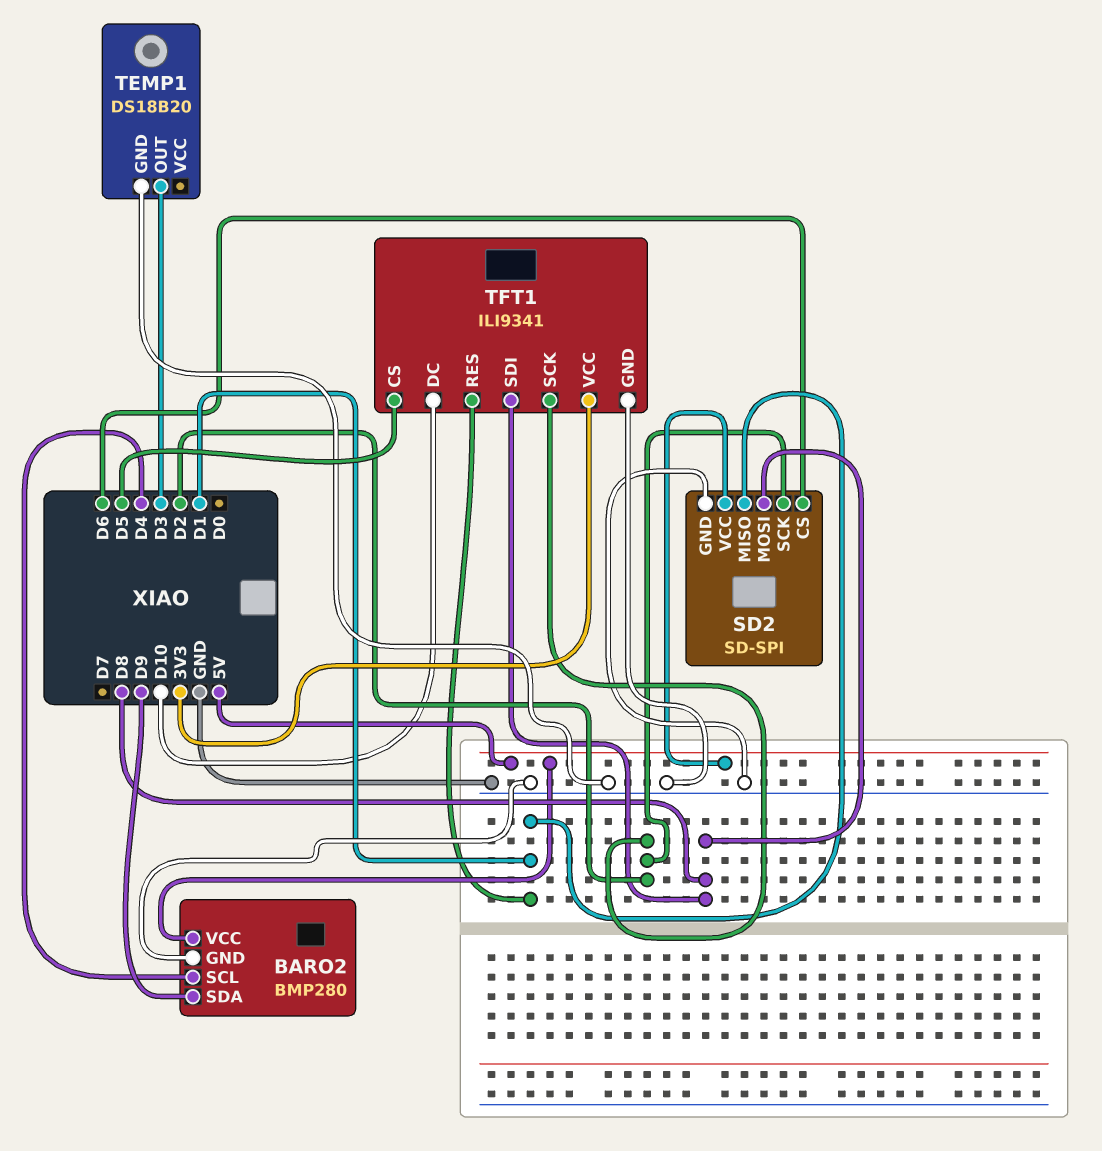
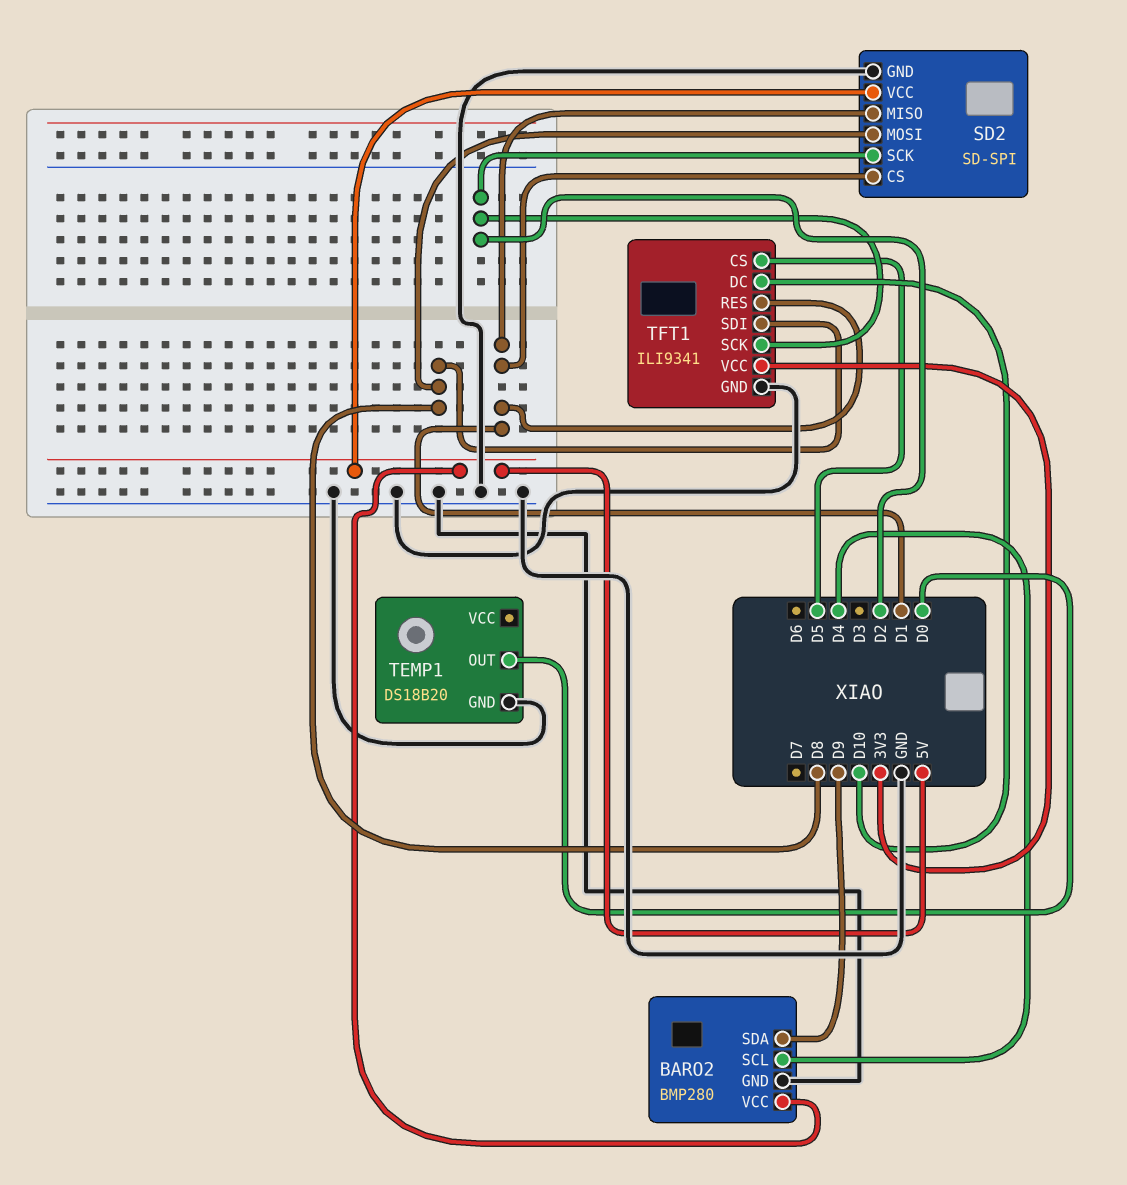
SD2 pin CS: D6 -> D1
TEMP1 pin OUT: D3 -> D0

